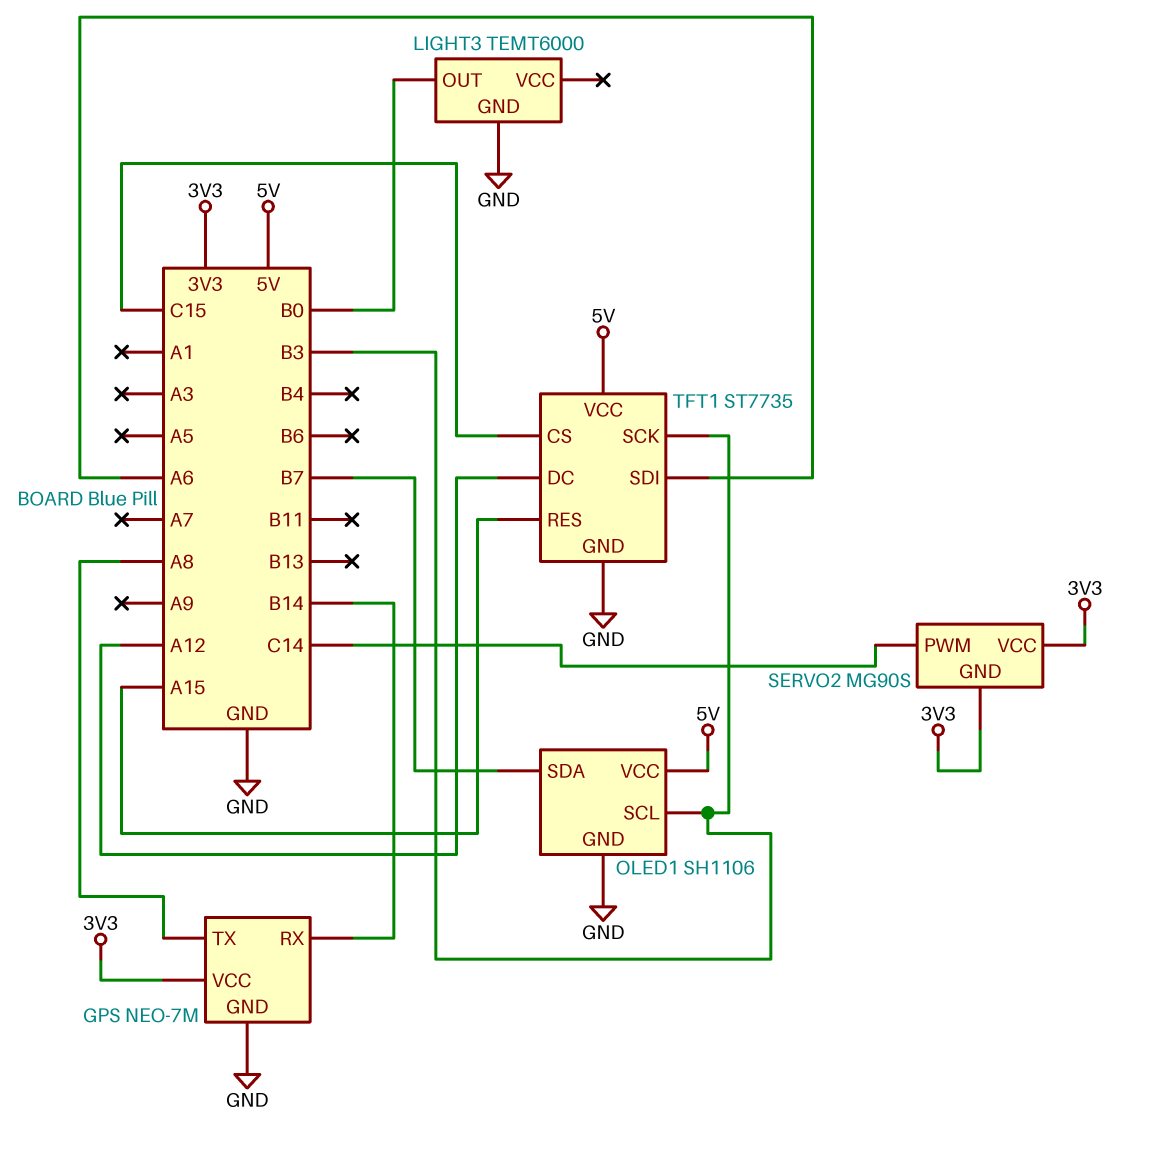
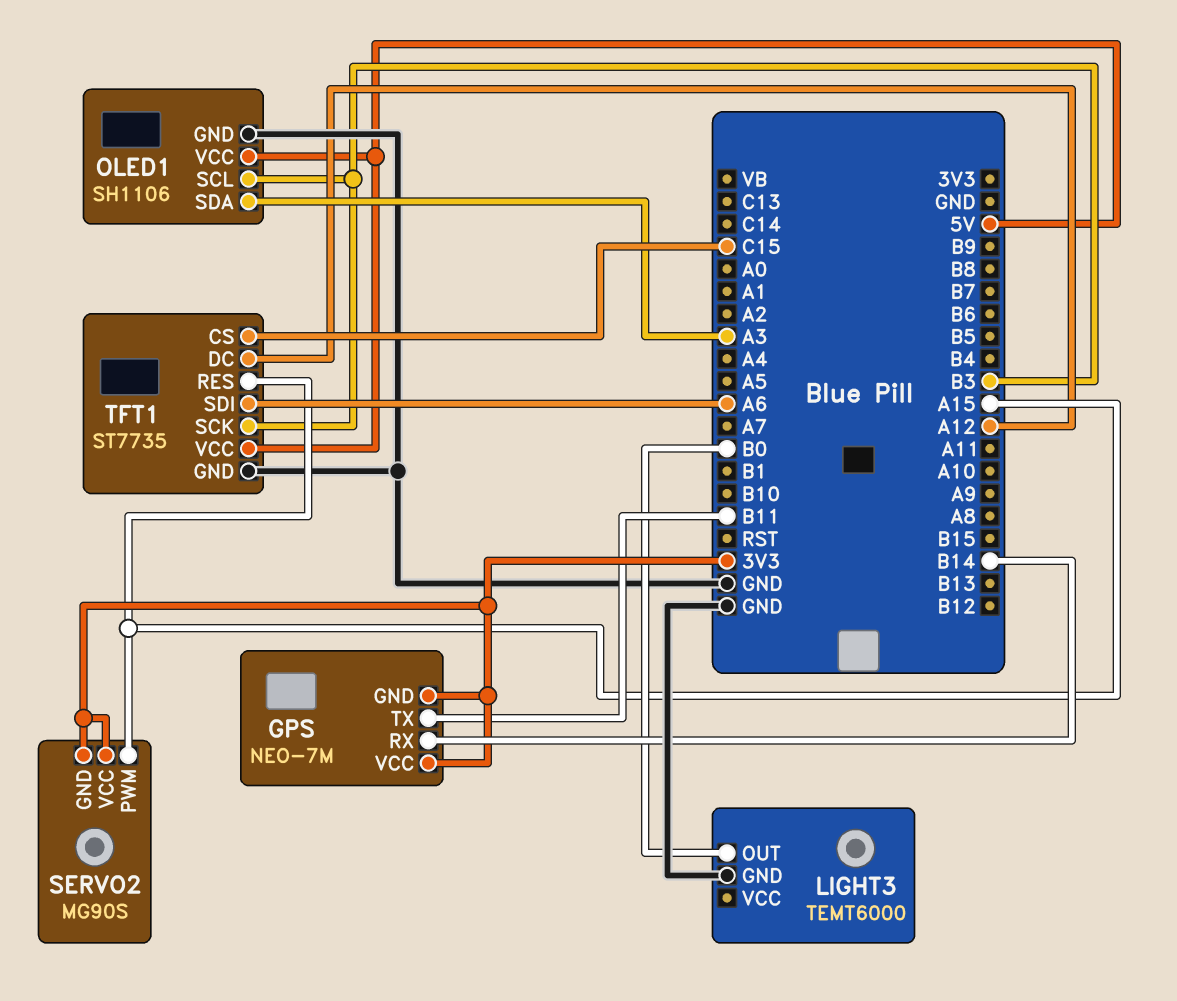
GPS pin GND: GND -> 3V3
GPS pin TX: A8 -> B11
OLED1 pin SDA: B7 -> A3
SERVO2 pin PWM: C14 -> A15

